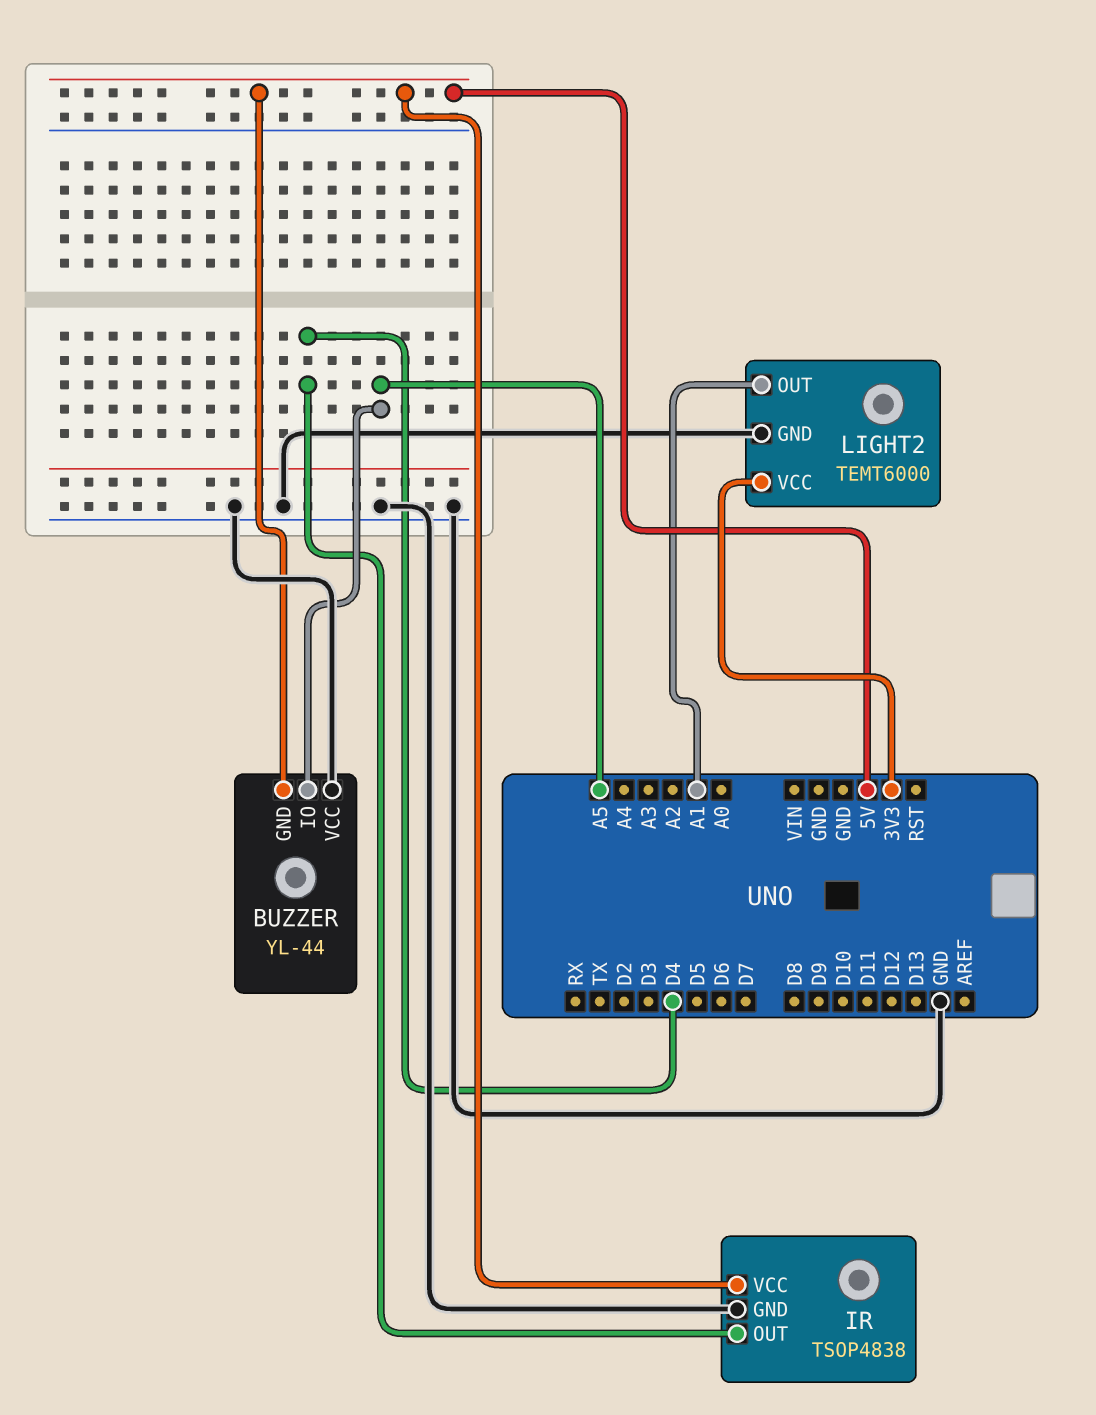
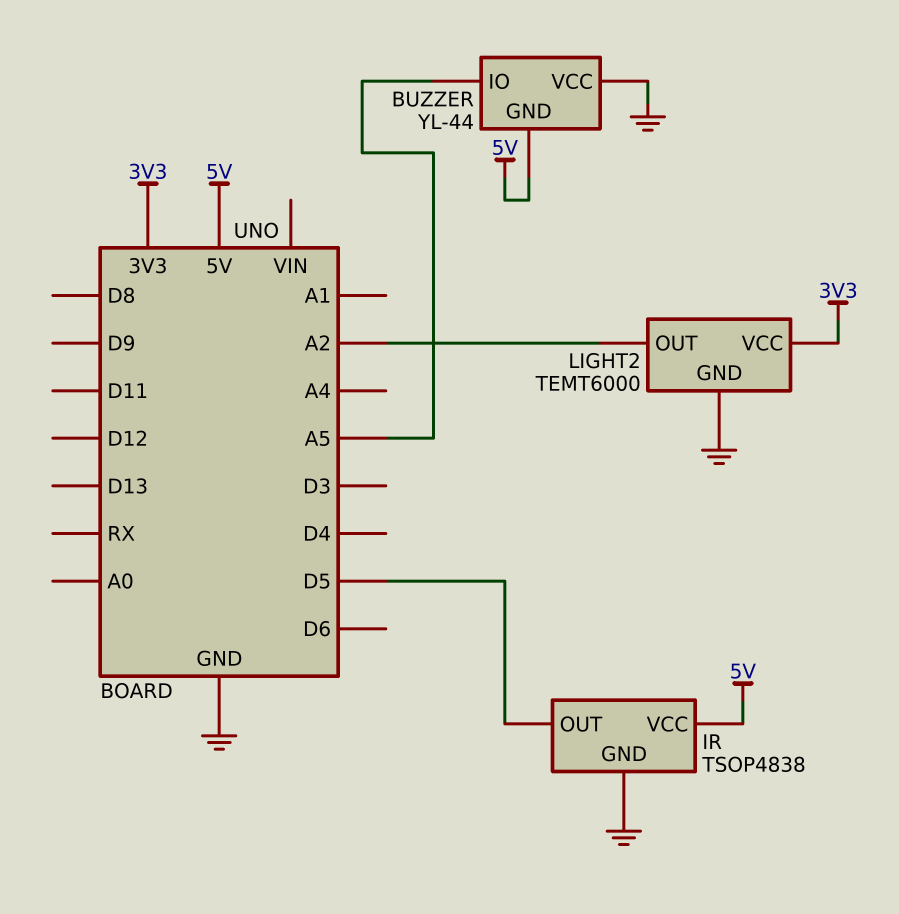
IR pin OUT: D4 -> D5
LIGHT2 pin OUT: A1 -> A2

